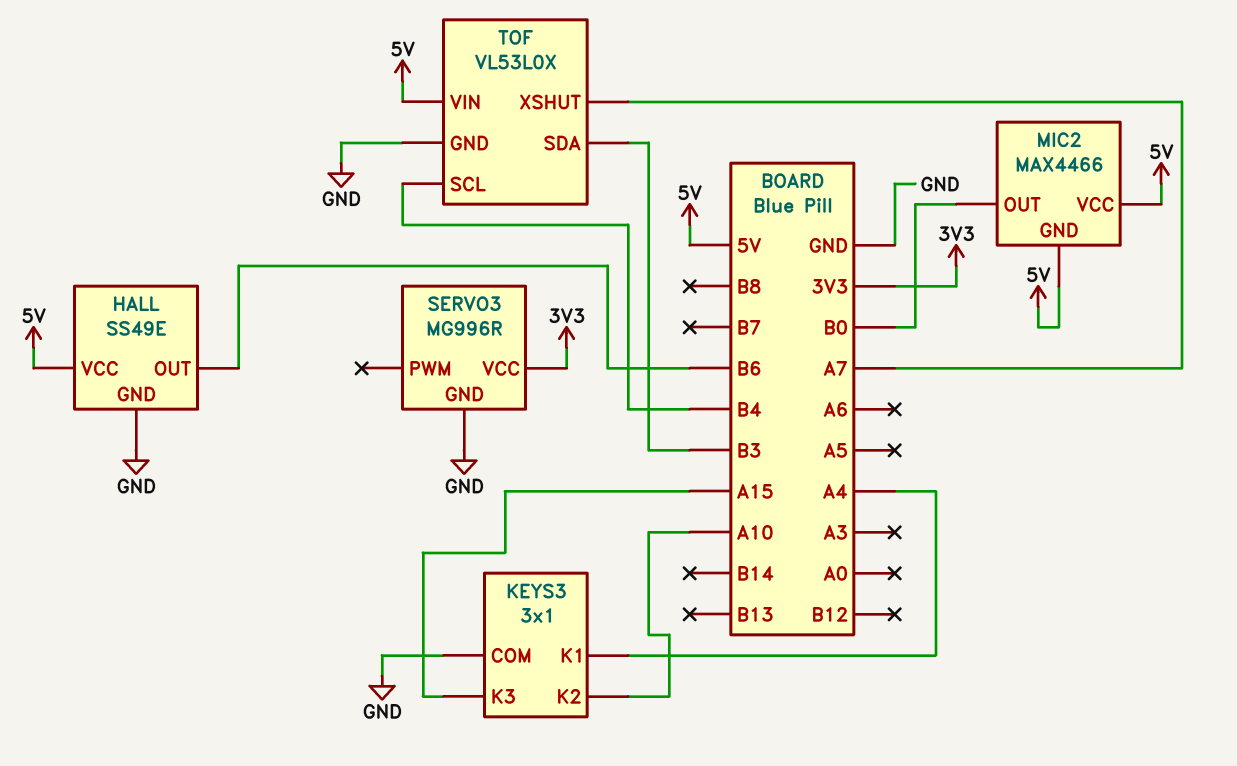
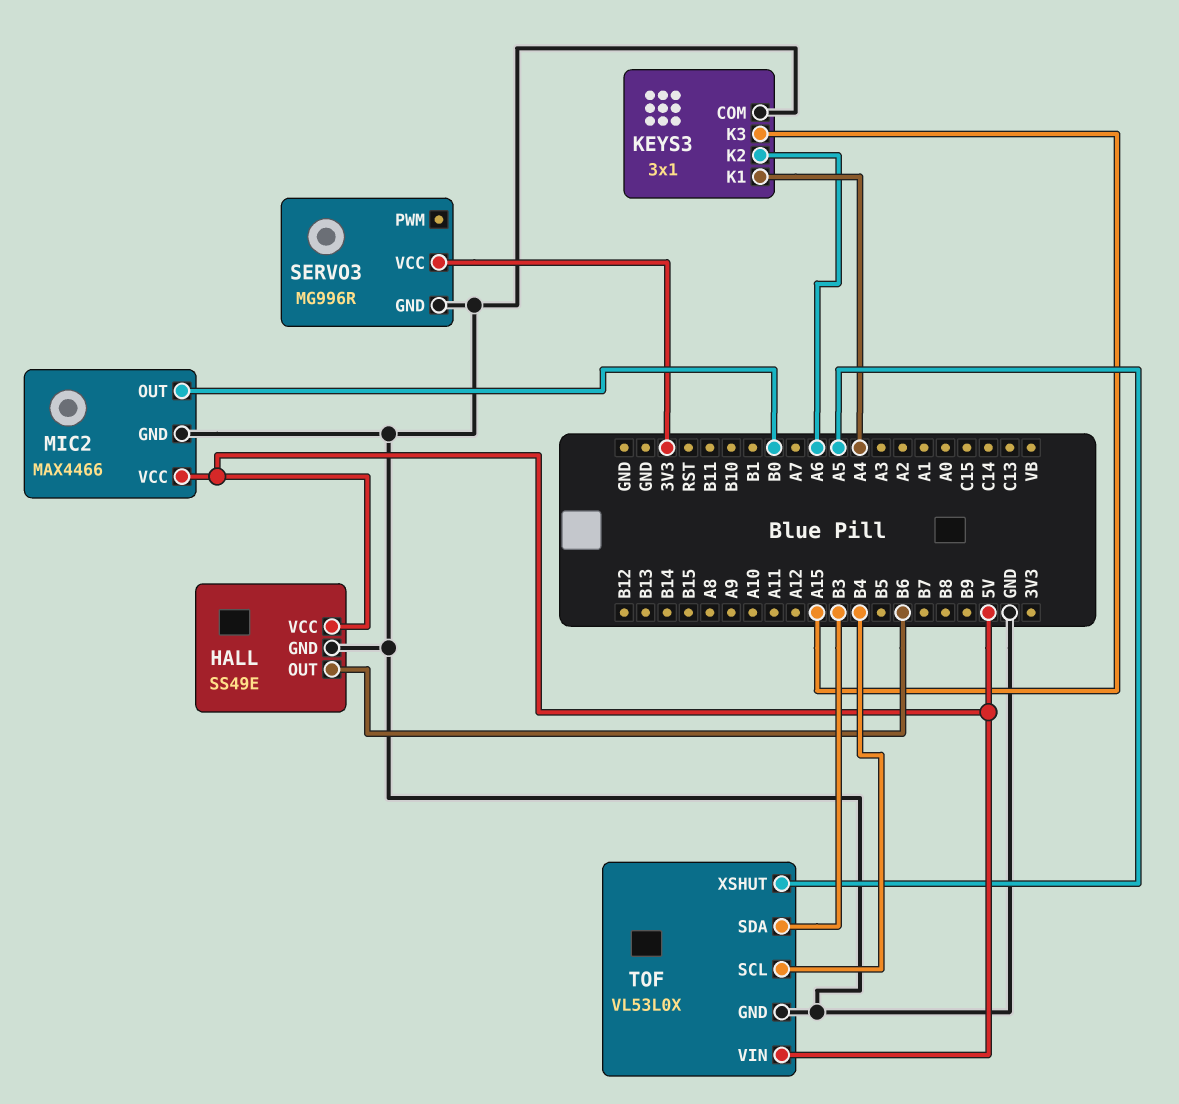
KEYS3 pin K2: A10 -> A6
MIC2 pin GND: 5V -> GND
TOF pin XSHUT: A7 -> A5

